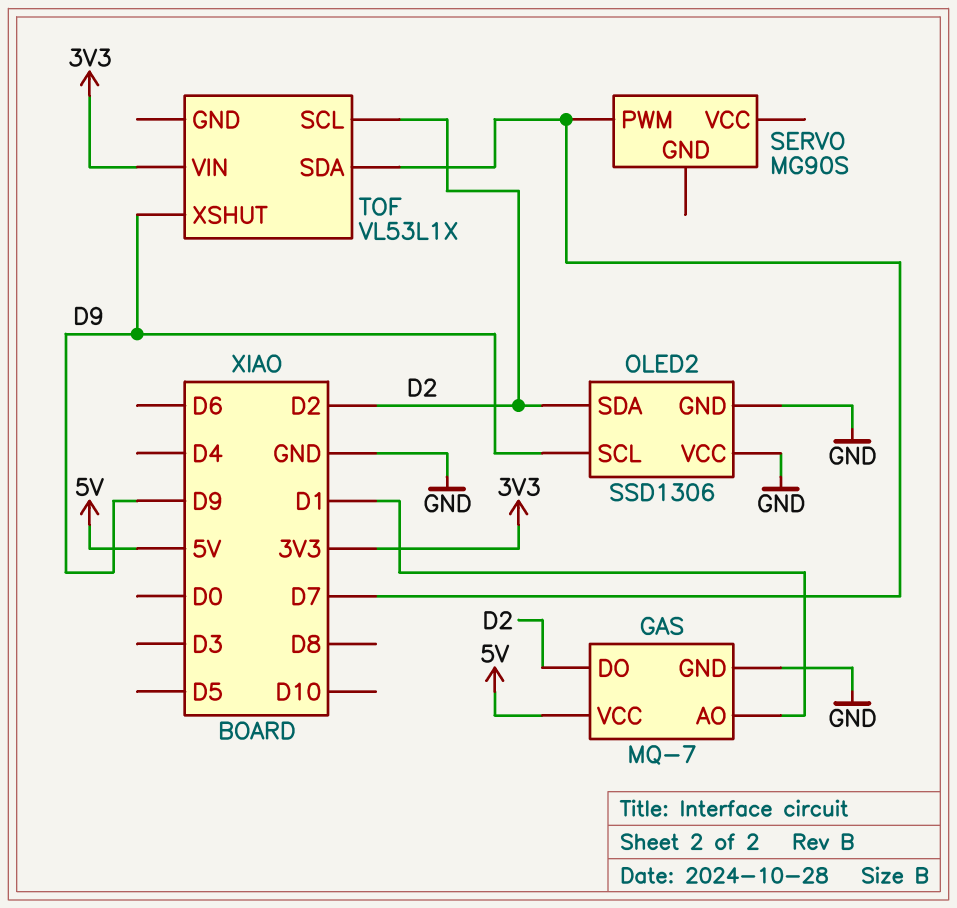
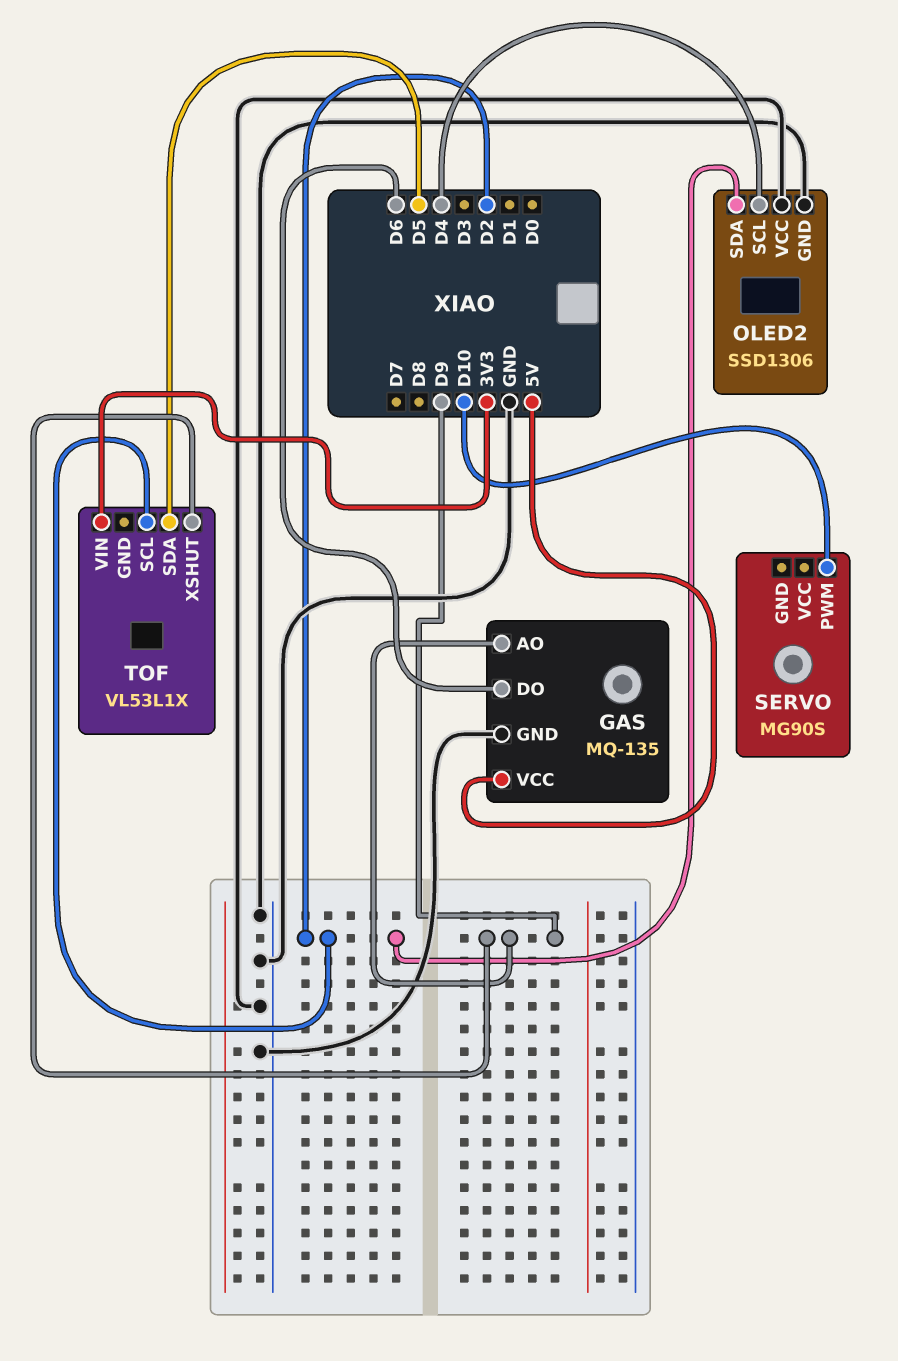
GAS: MQ-7 -> MQ-135
GAS pin AO: D1 -> D9
GAS pin DO: D2 -> D6
OLED2 pin SCL: D9 -> D4
SERVO pin PWM: D7 -> D10
TOF pin SDA: D7 -> D5

